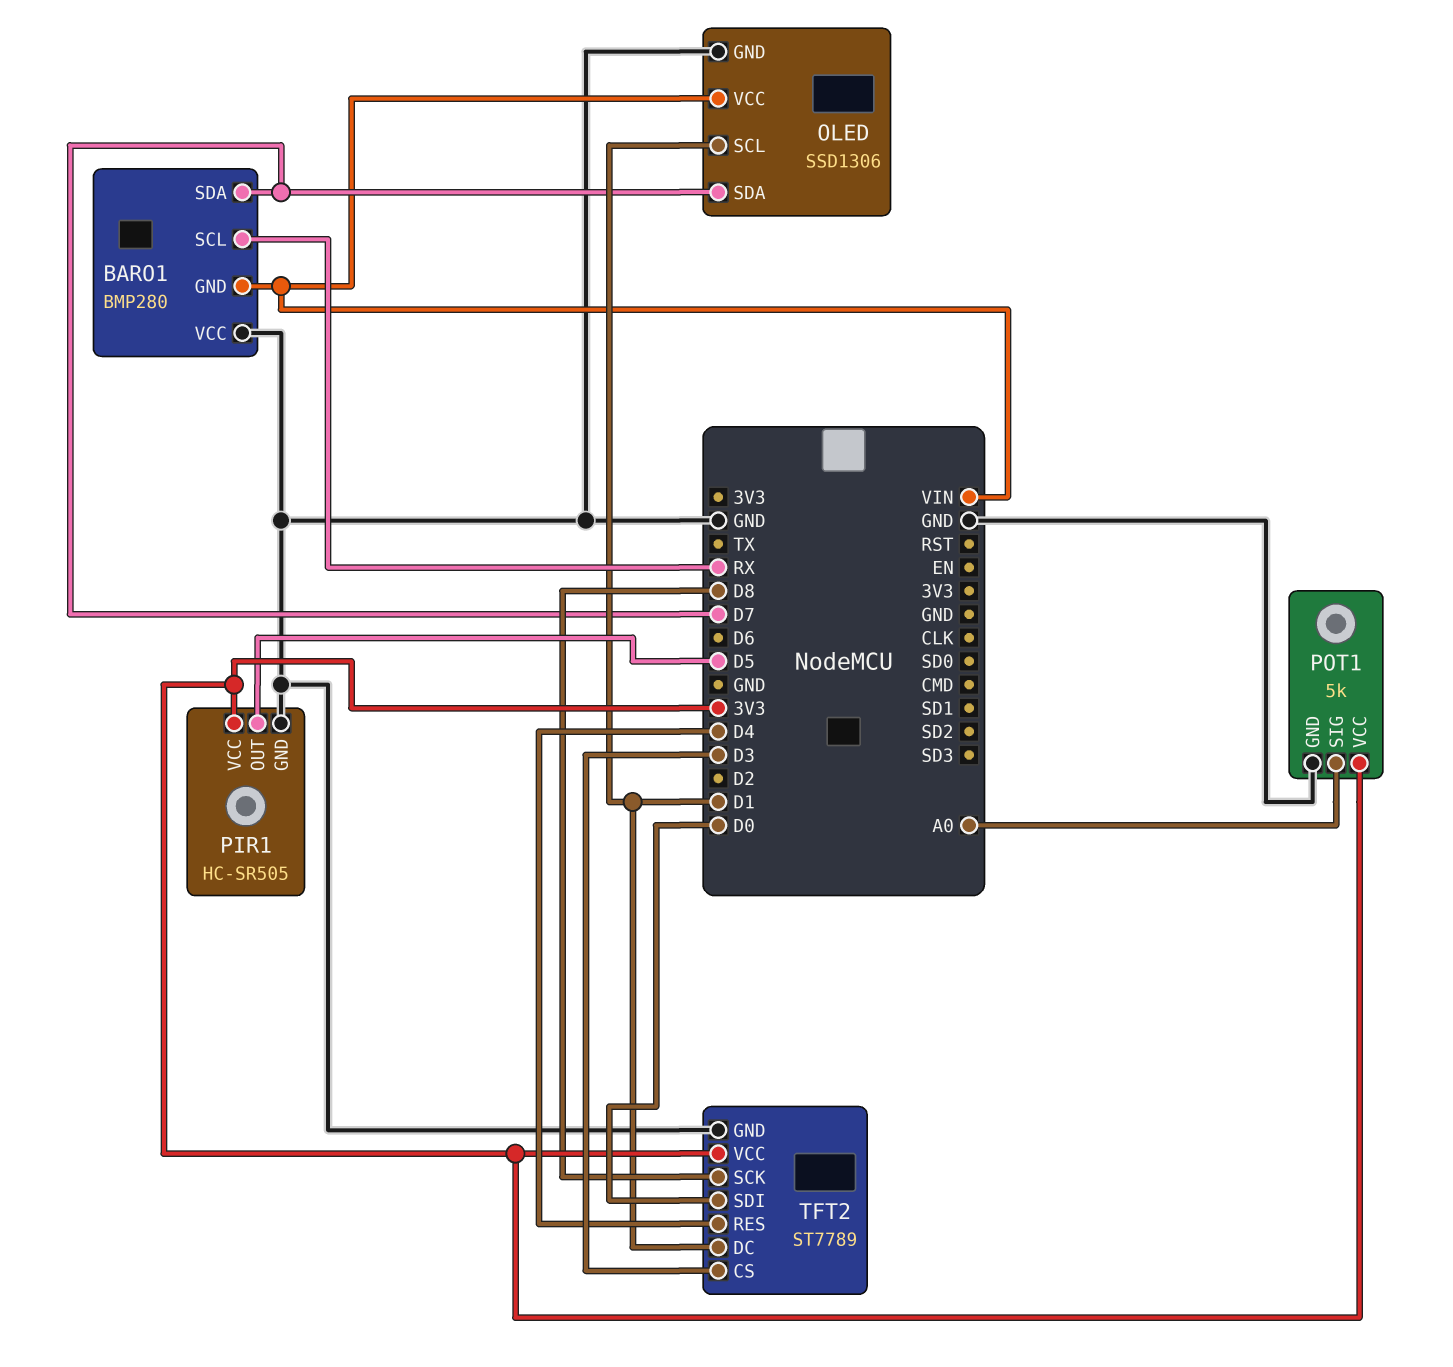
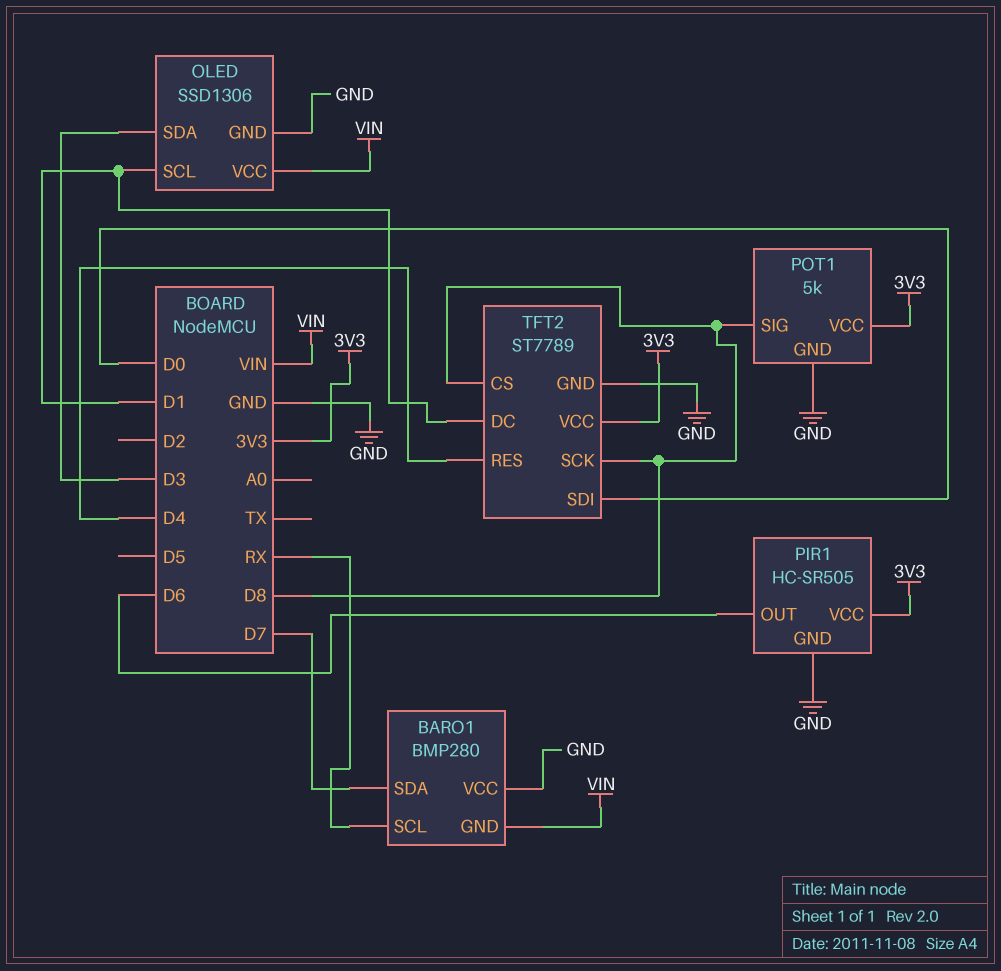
OLED pin SDA: D7 -> D3
PIR1 pin OUT: D5 -> D6
POT1 pin SIG: A0 -> D8
TFT2 pin CS: D3 -> D8

